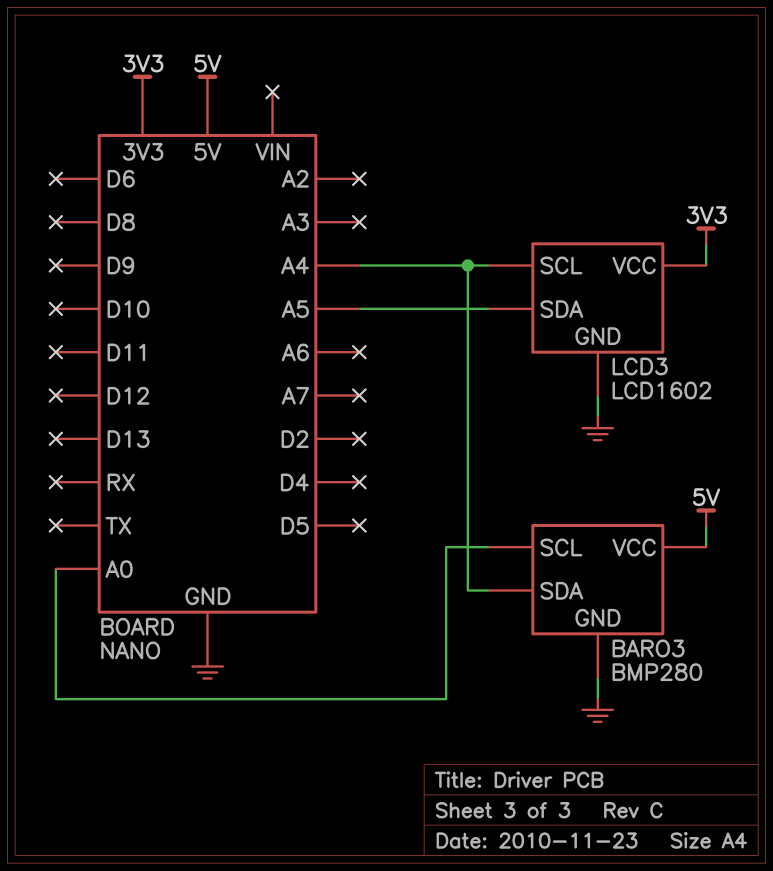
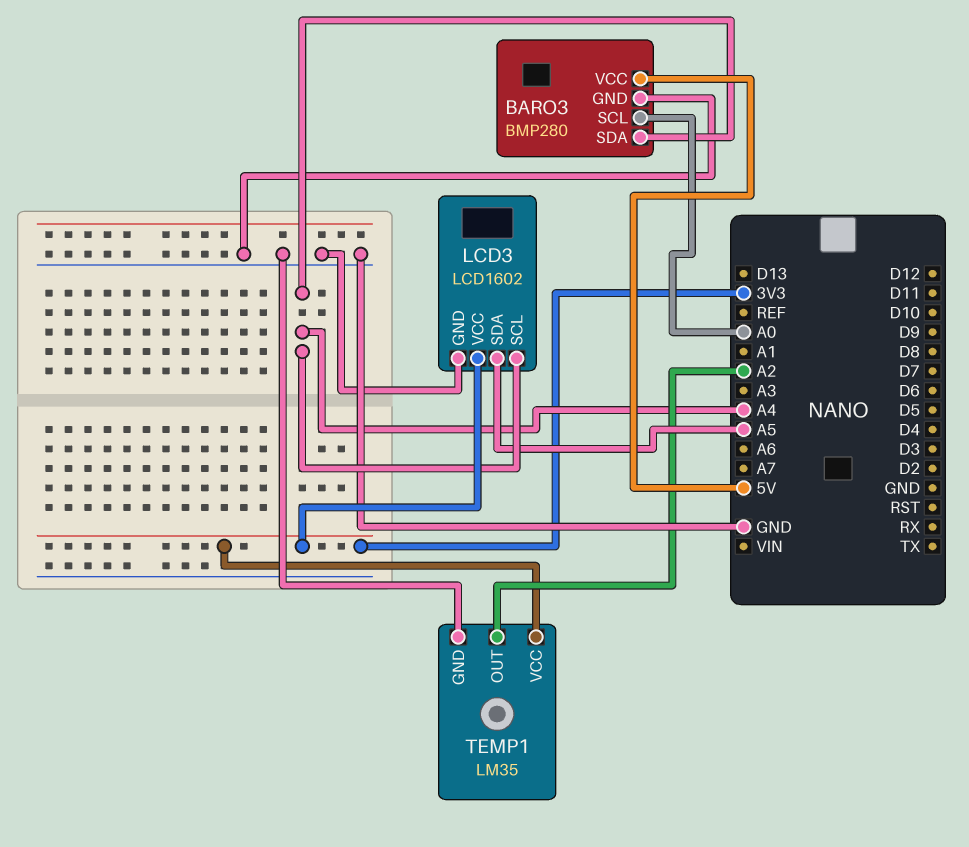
TEMP1: none -> LM35
TEMP1 pin GND: none -> GND
TEMP1 pin OUT: none -> A2
TEMP1 pin VCC: none -> 3V3

